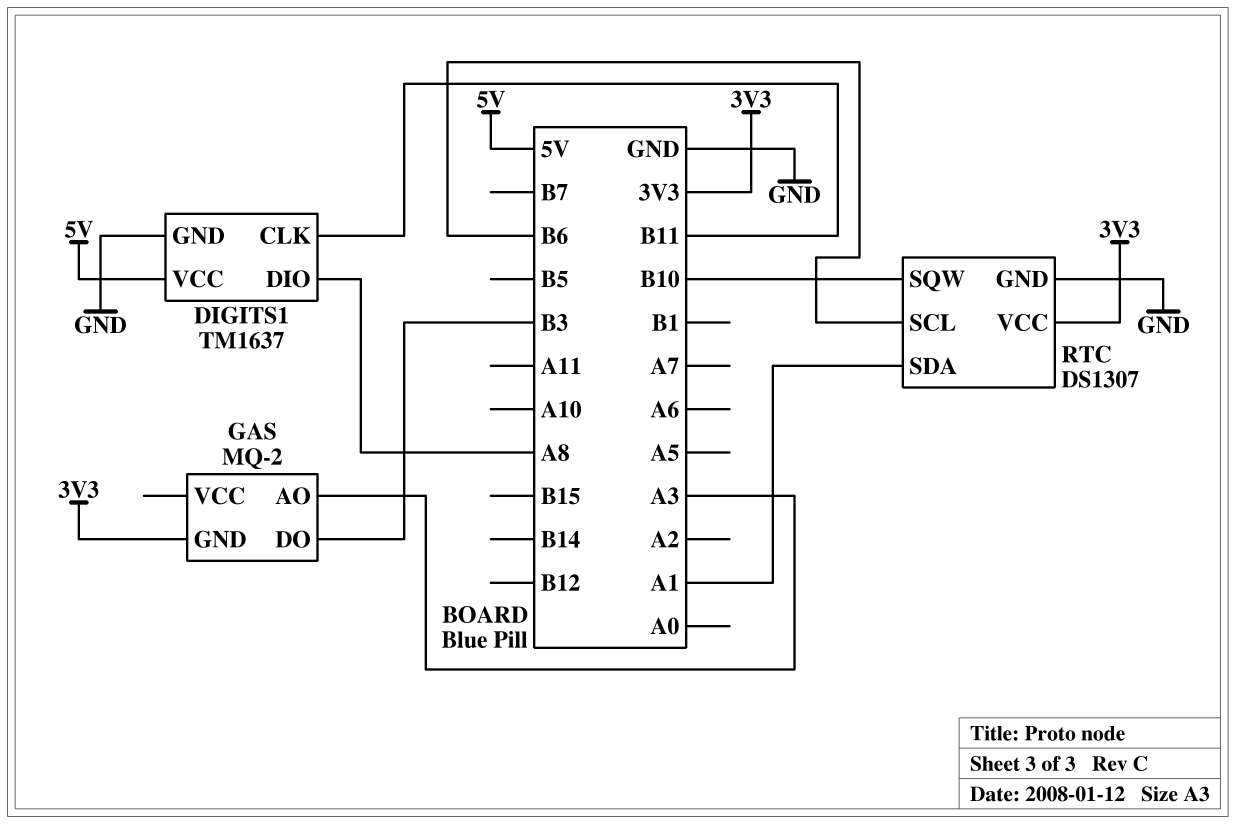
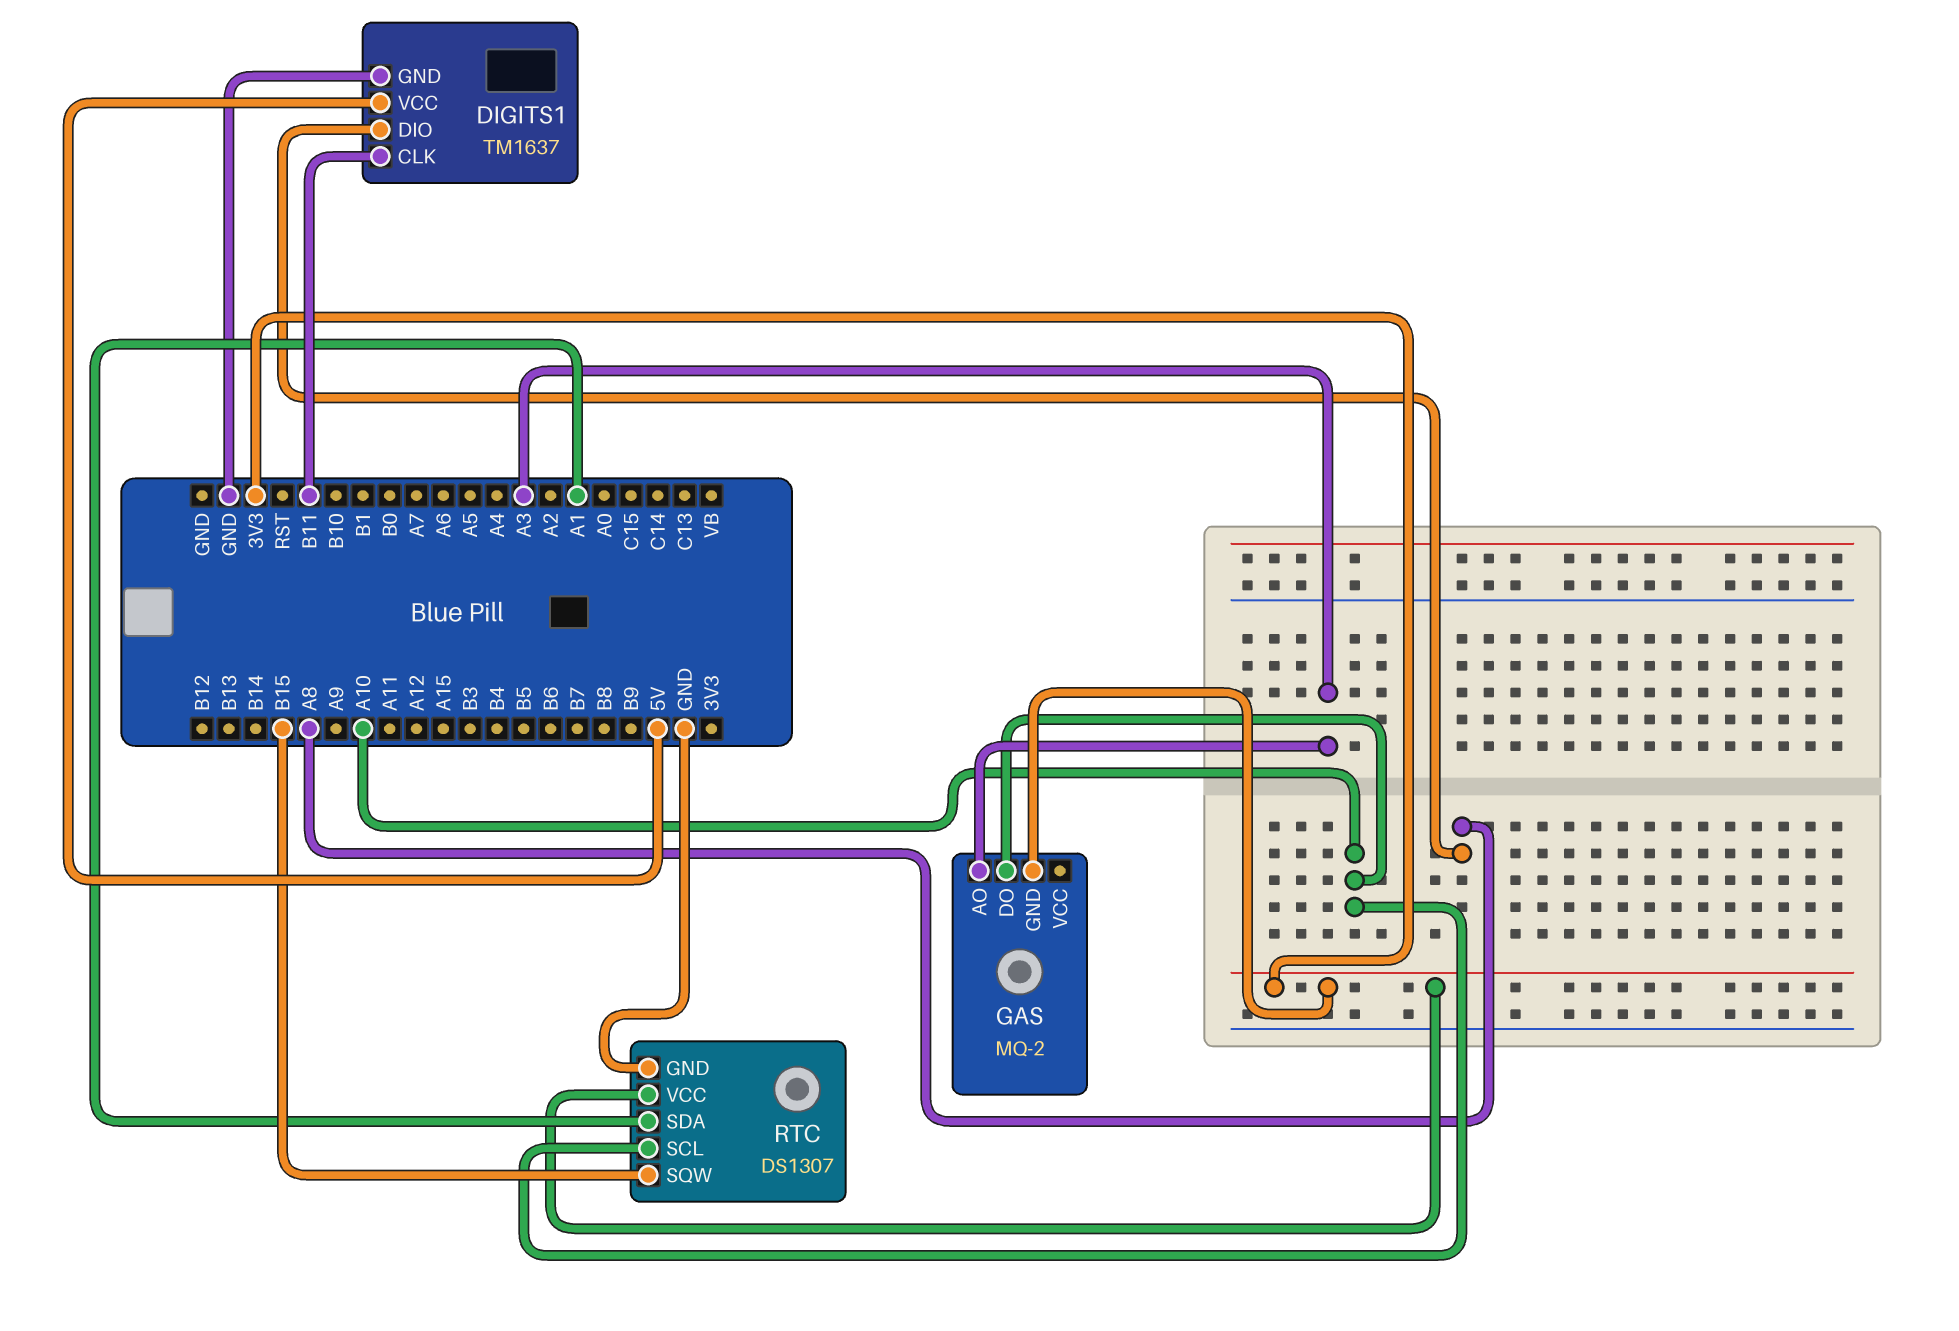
GAS pin DO: B3 -> A10
RTC pin SCL: B6 -> A10
RTC pin SQW: B10 -> B15

